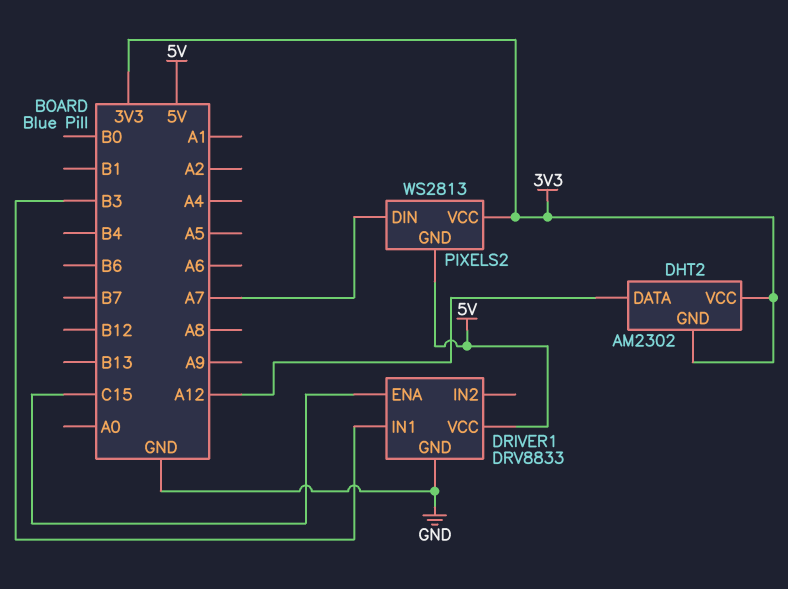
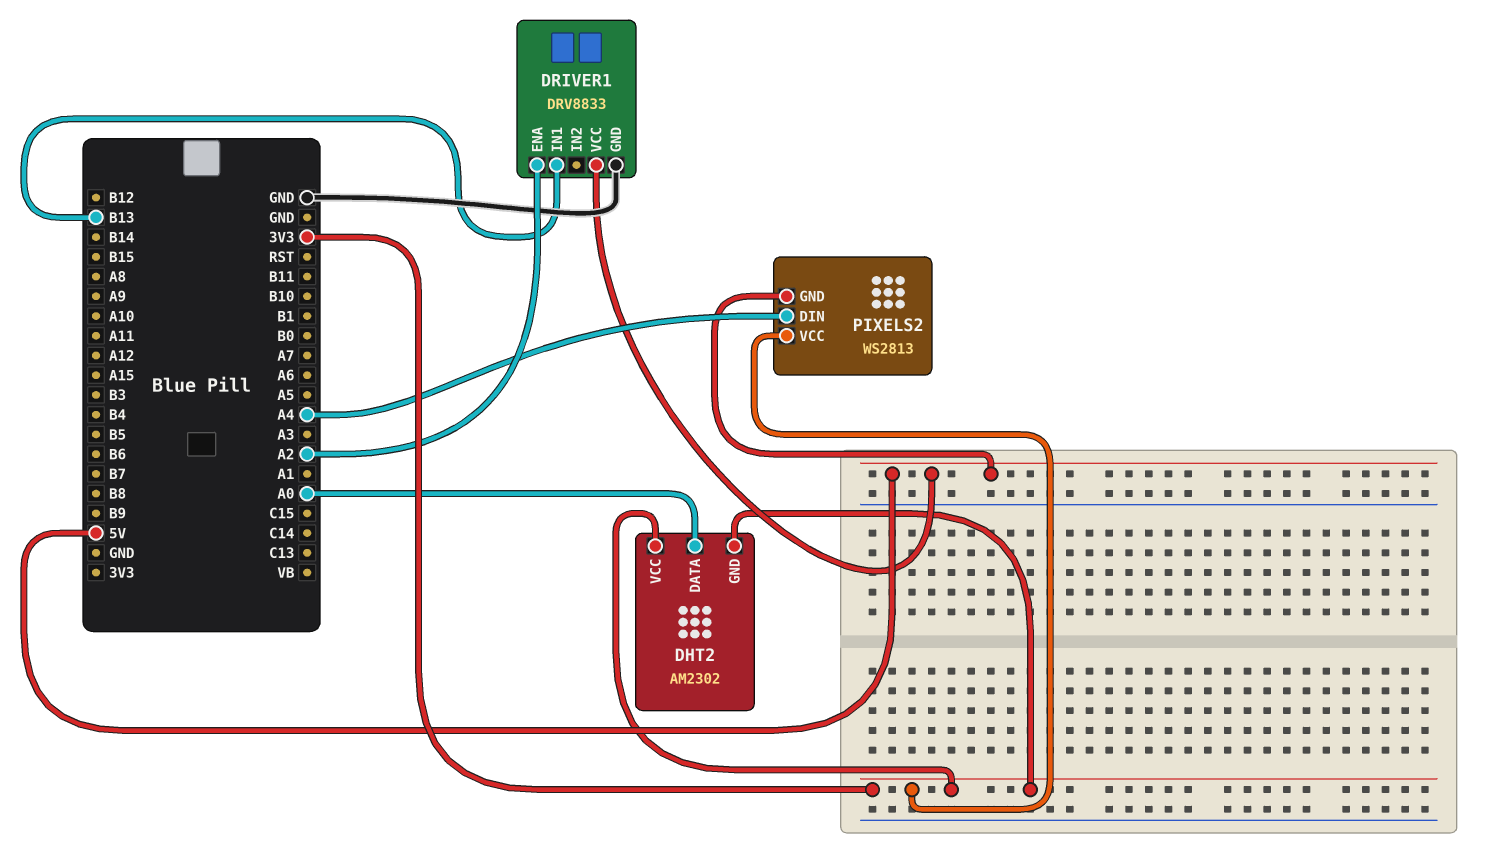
DHT2 pin DATA: A12 -> A0
DRIVER1 pin ENA: C15 -> A2
DRIVER1 pin IN1: B3 -> B13
PIXELS2 pin DIN: A7 -> A4

